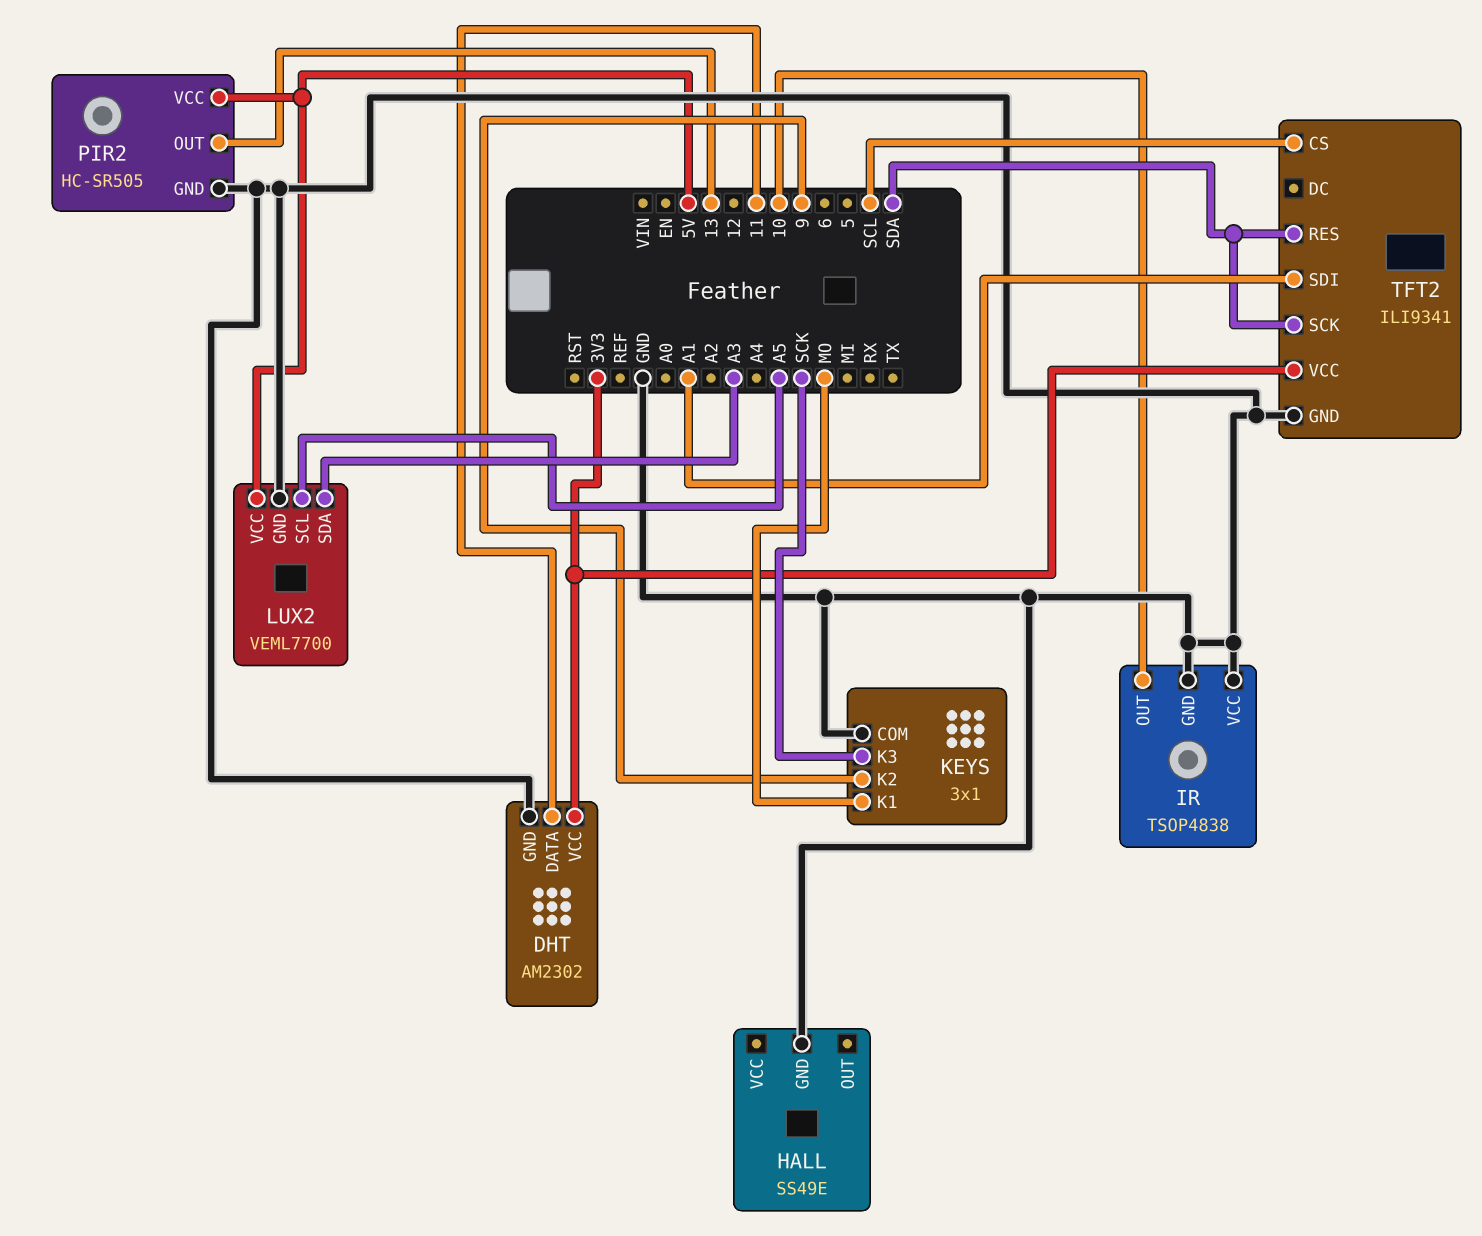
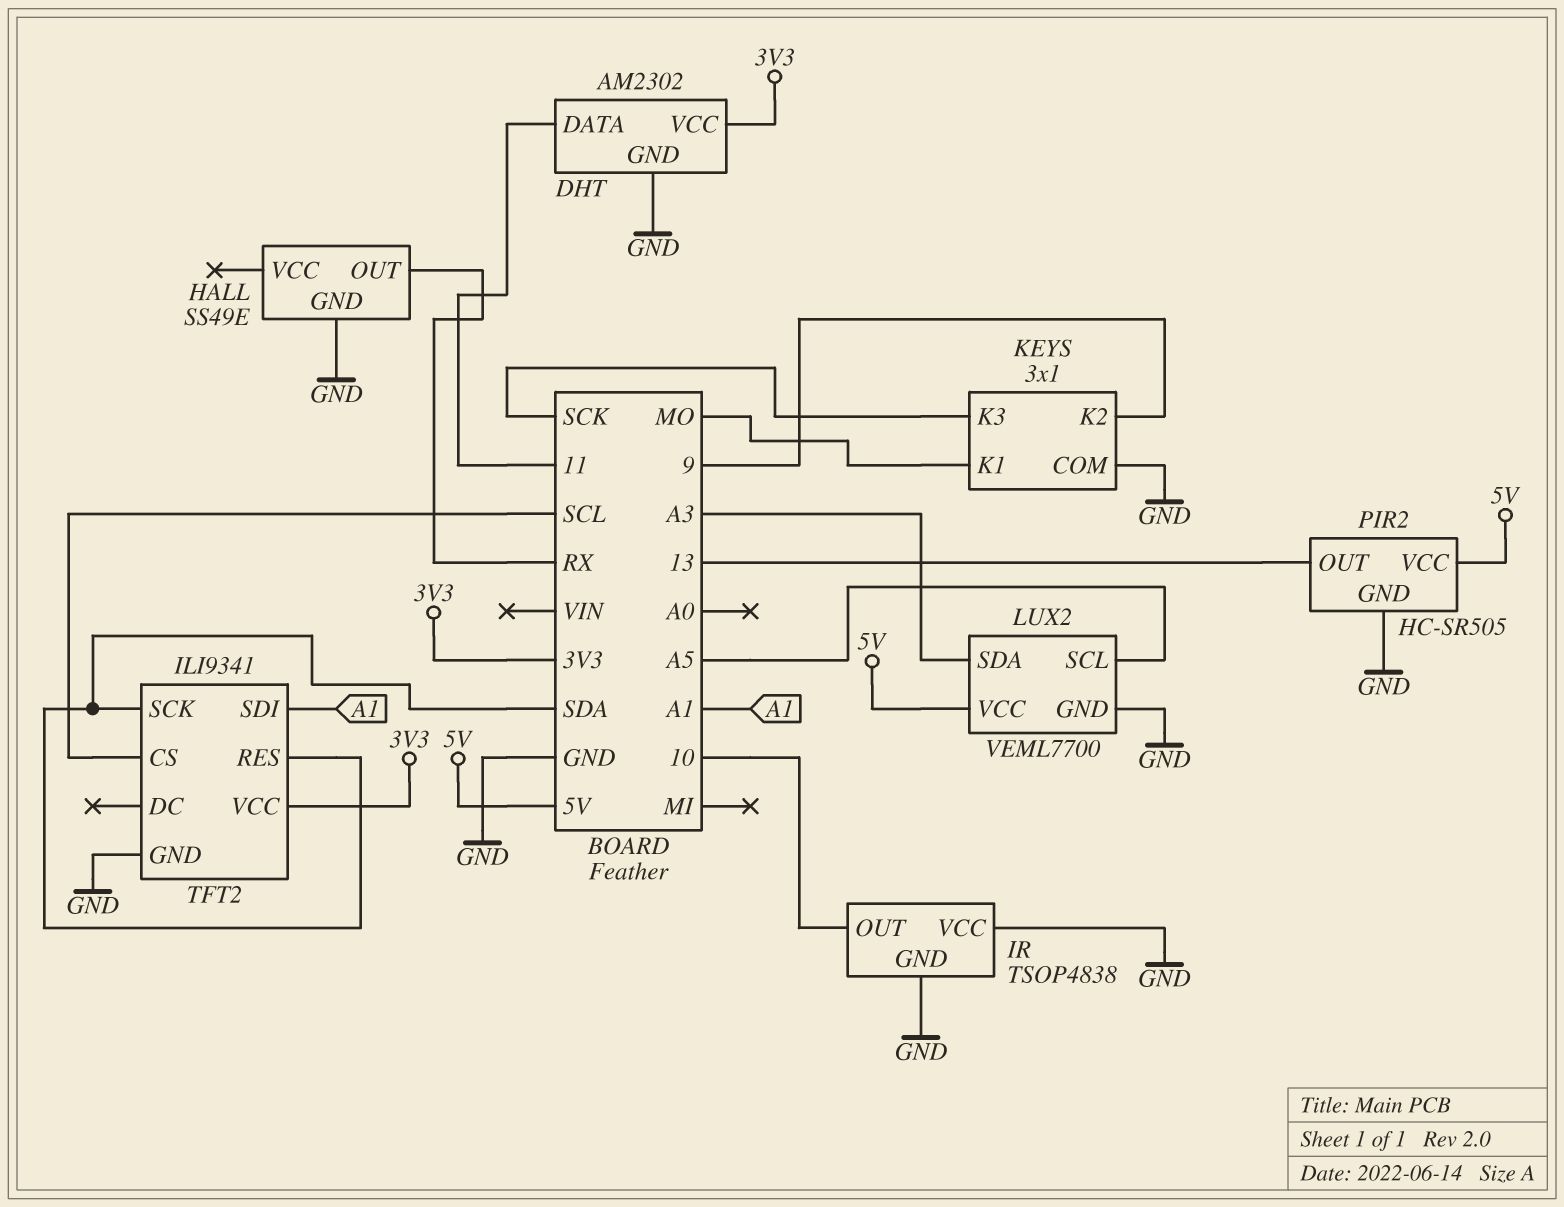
HALL pin OUT: none -> RX

